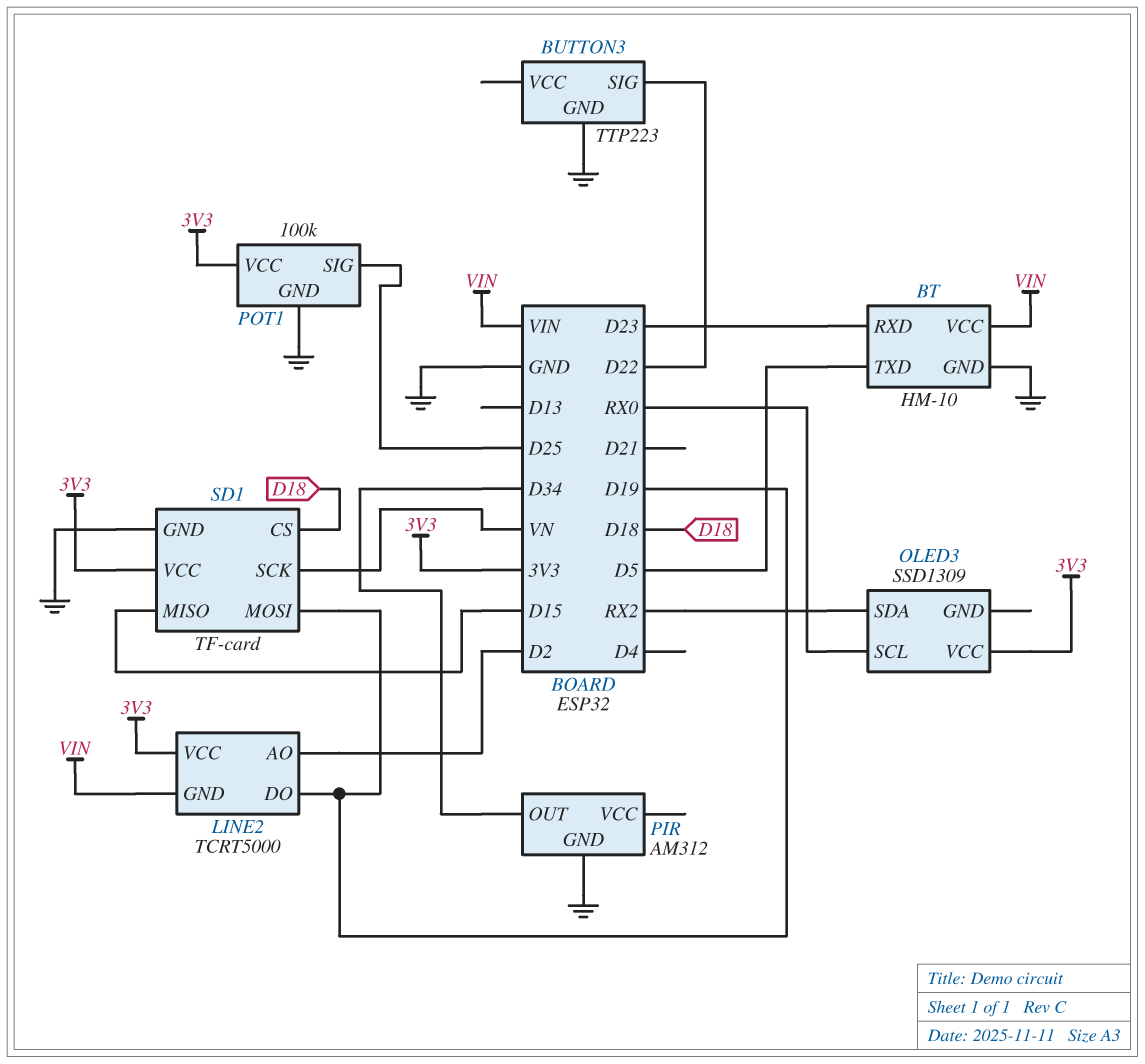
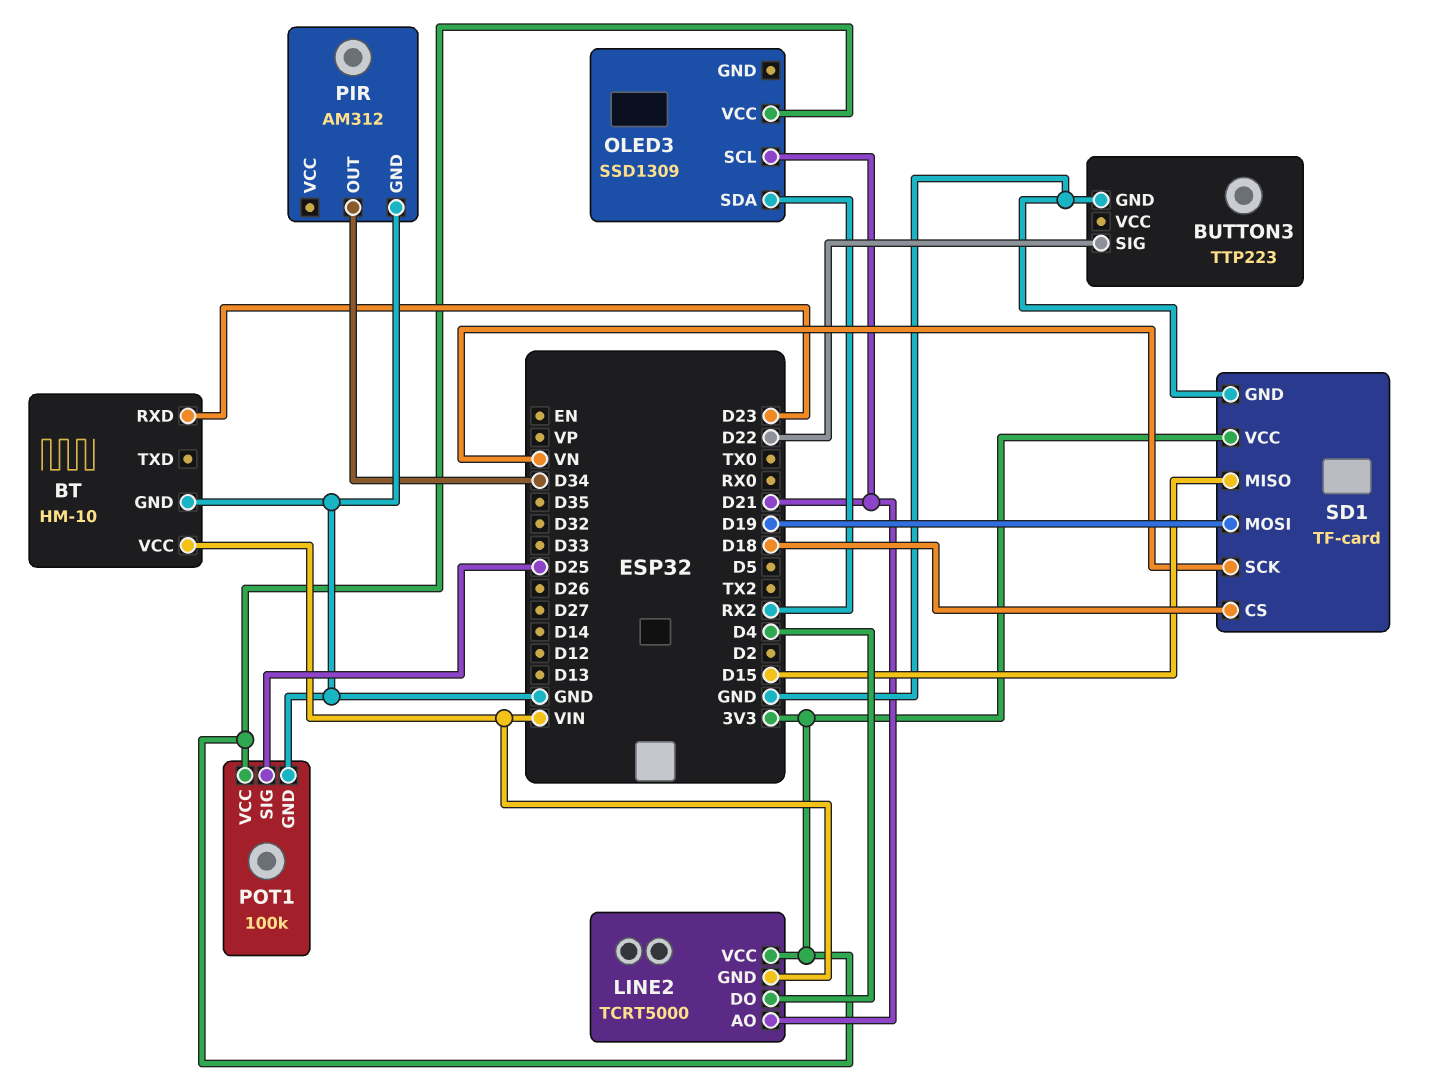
BT pin TXD: D5 -> none
LINE2 pin AO: D2 -> D21
LINE2 pin DO: D19 -> D4
OLED3 pin SCL: RX0 -> D21

